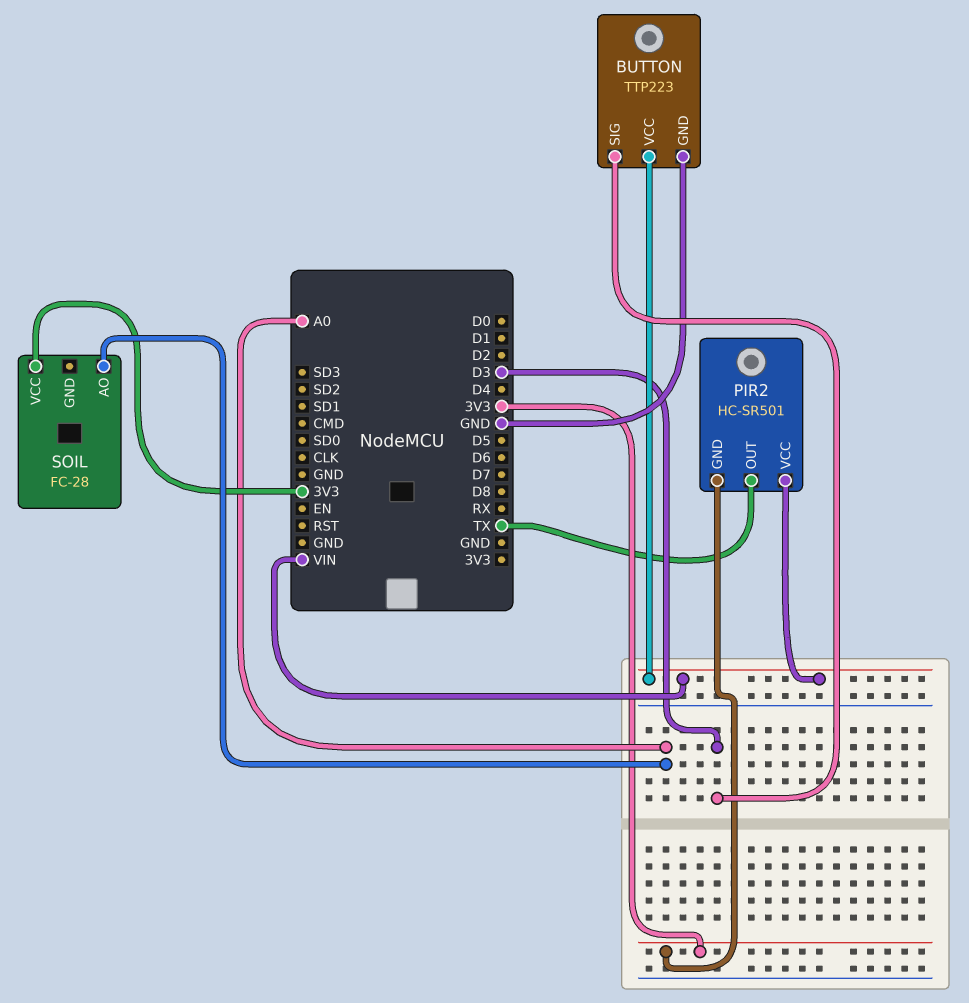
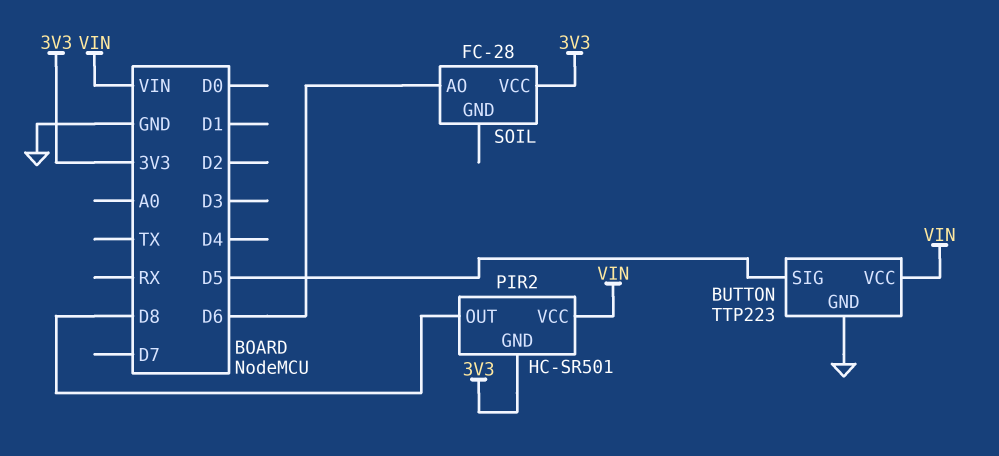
BUTTON pin SIG: D3 -> D5
PIR2 pin OUT: TX -> D8
SOIL pin AO: A0 -> D6

